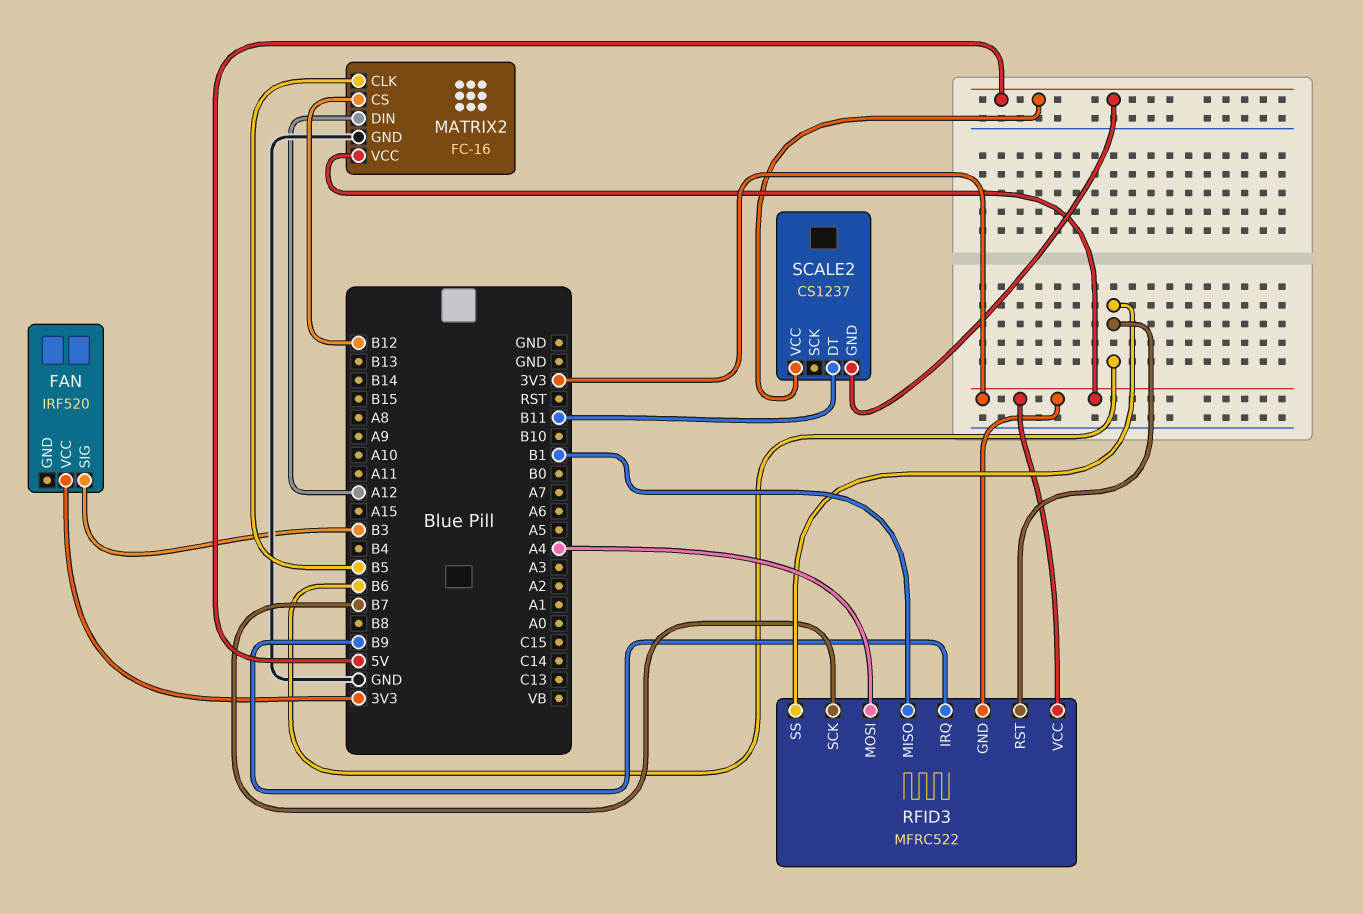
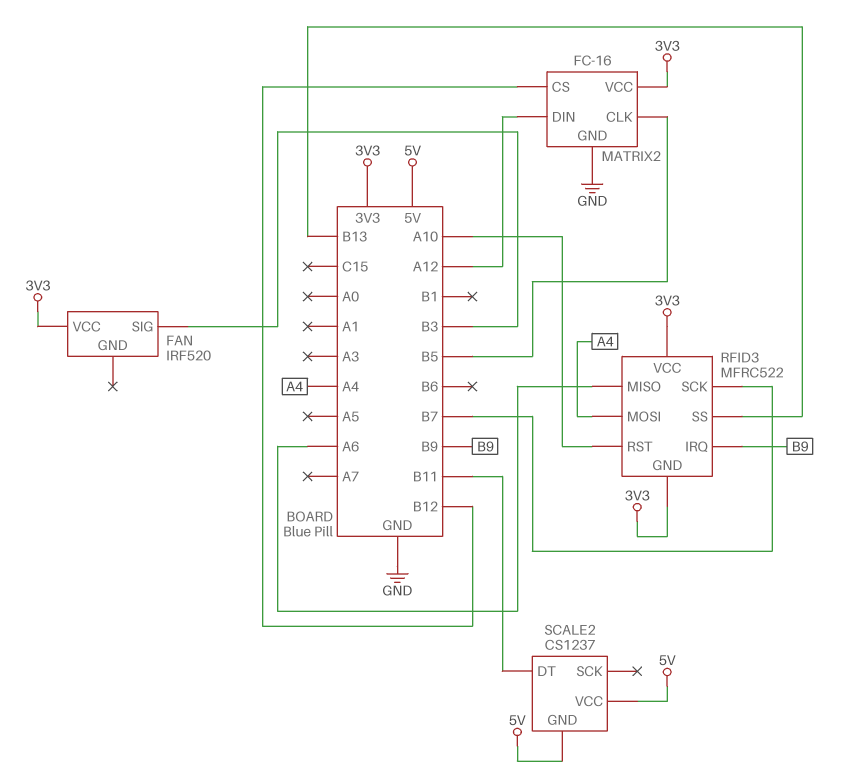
RFID3 pin MISO: B1 -> A6
RFID3 pin RST: B6 -> A10
RFID3 pin SS: B6 -> B13

